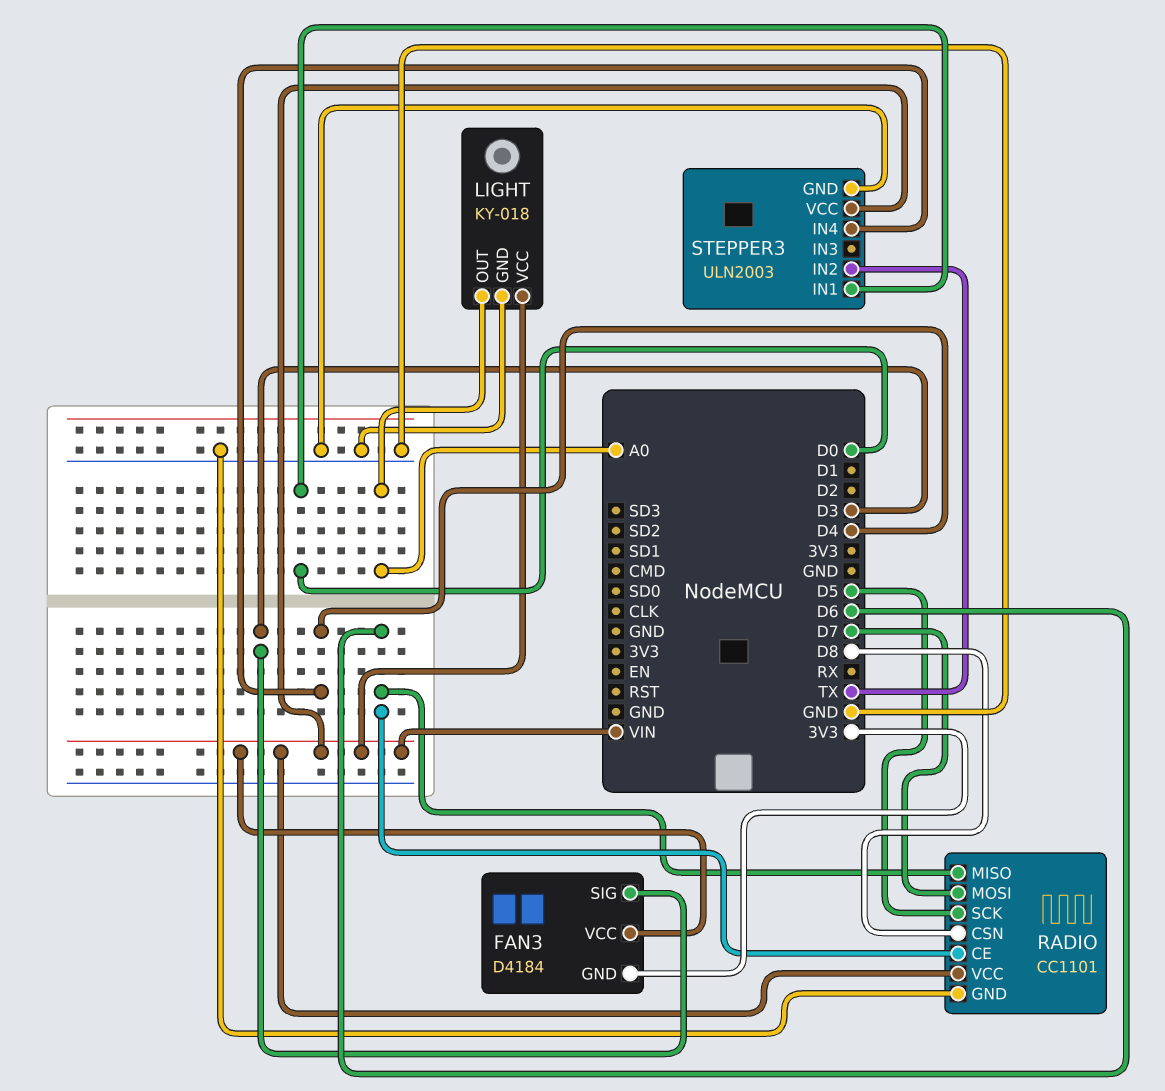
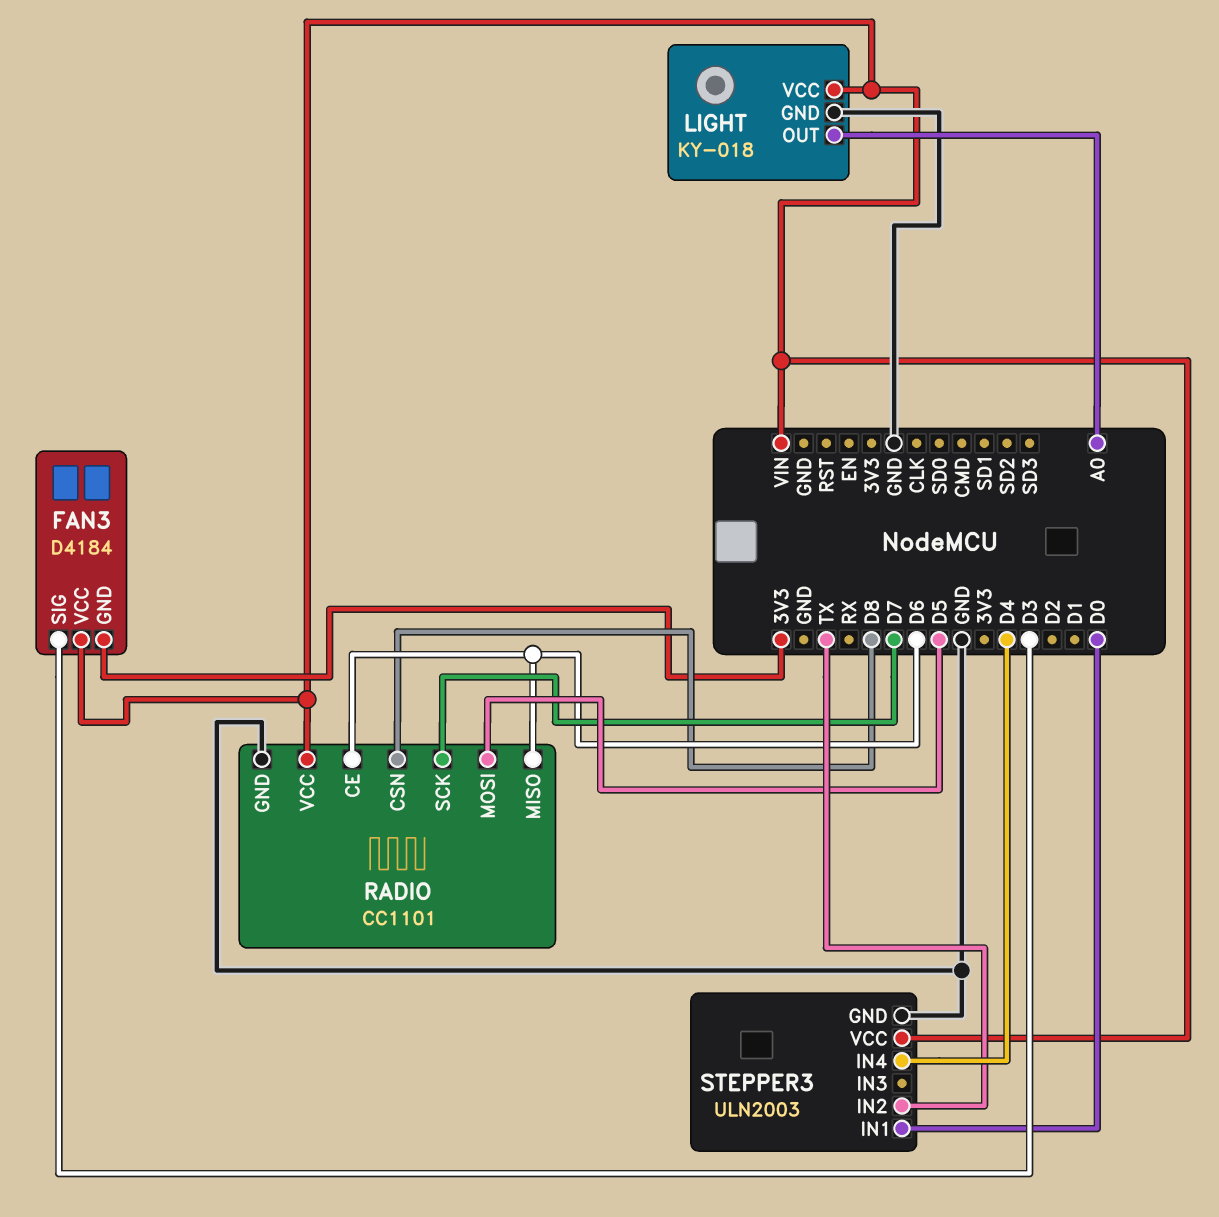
RADIO pin MOSI: D7 -> D5
RADIO pin SCK: D5 -> D7

